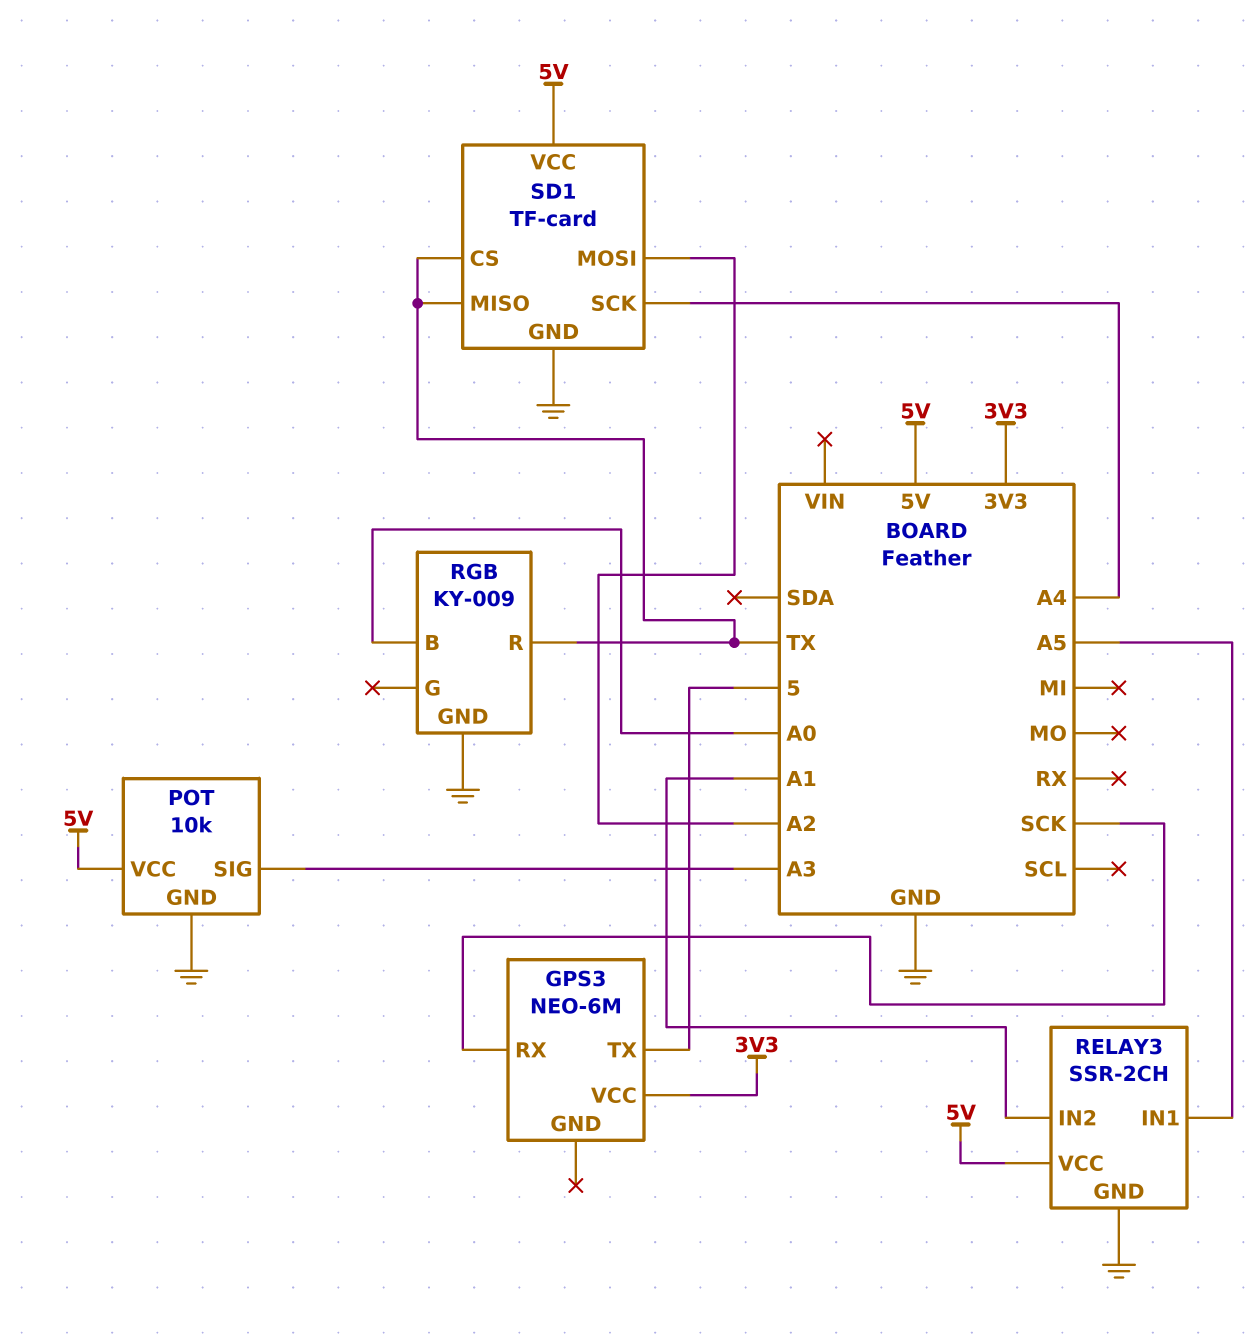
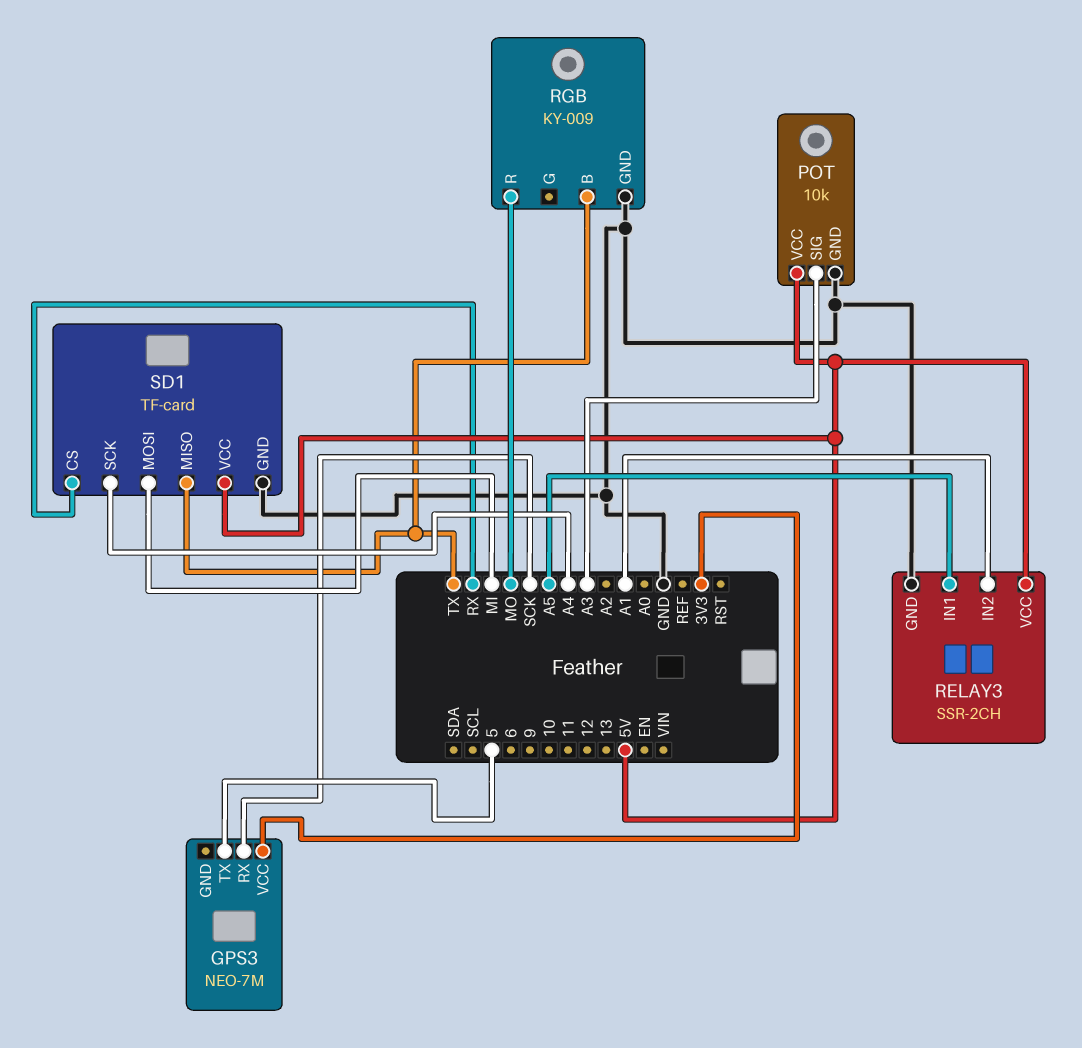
GPS3: NEO-6M -> NEO-7M
RGB pin B: A0 -> TX
RGB pin R: TX -> MO
SD1 pin CS: TX -> RX
SD1 pin MOSI: A2 -> MI

